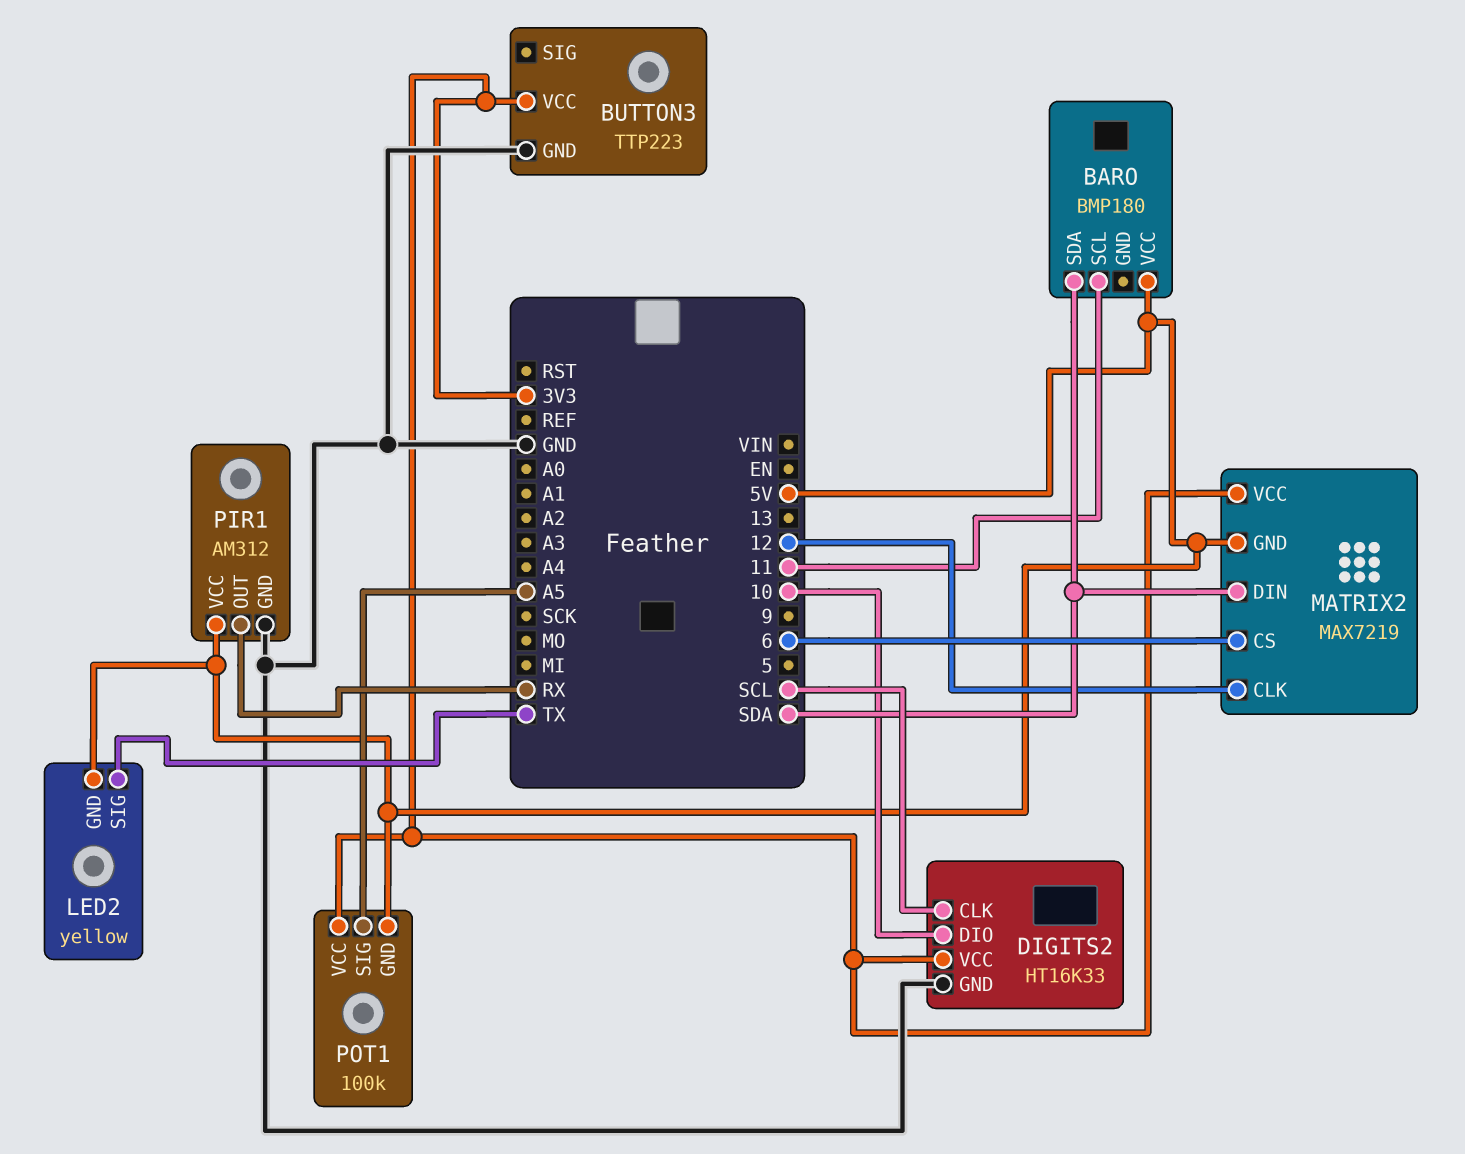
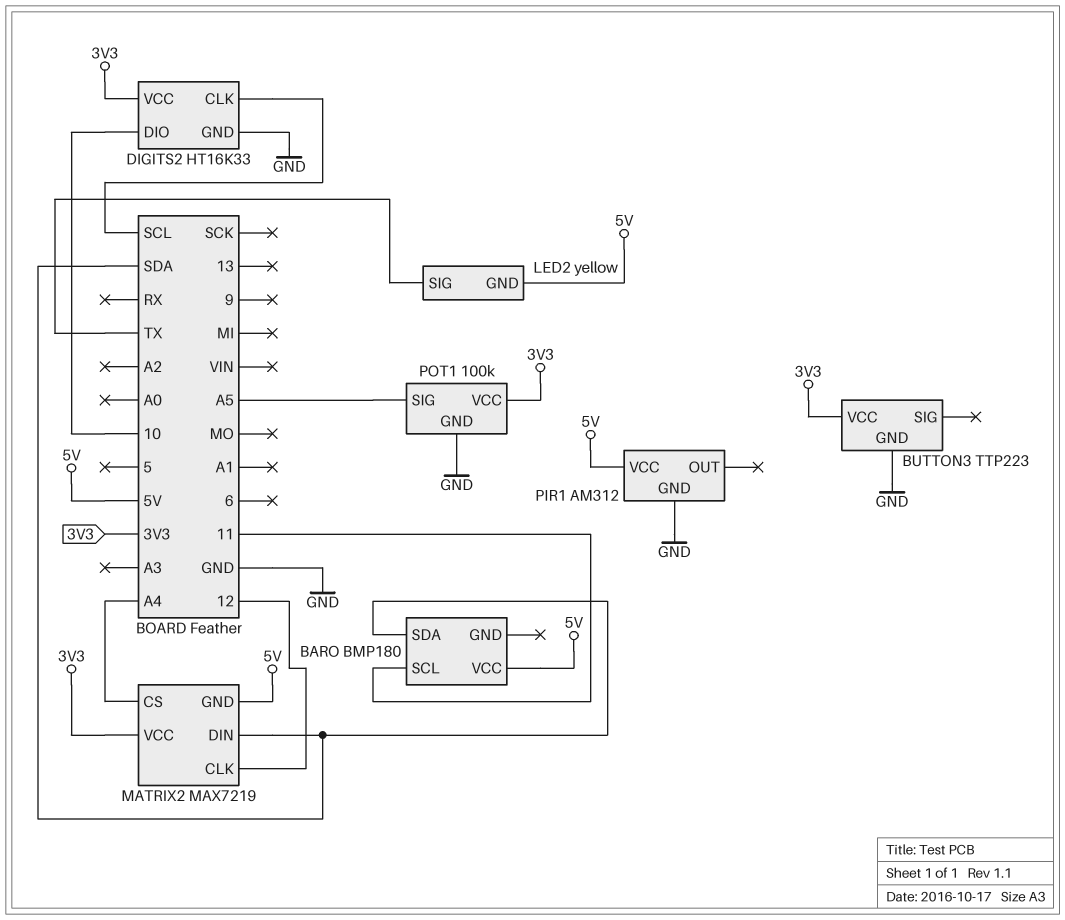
MATRIX2 pin CS: 6 -> A4
PIR1 pin OUT: RX -> none
POT1 pin GND: 5V -> GND

